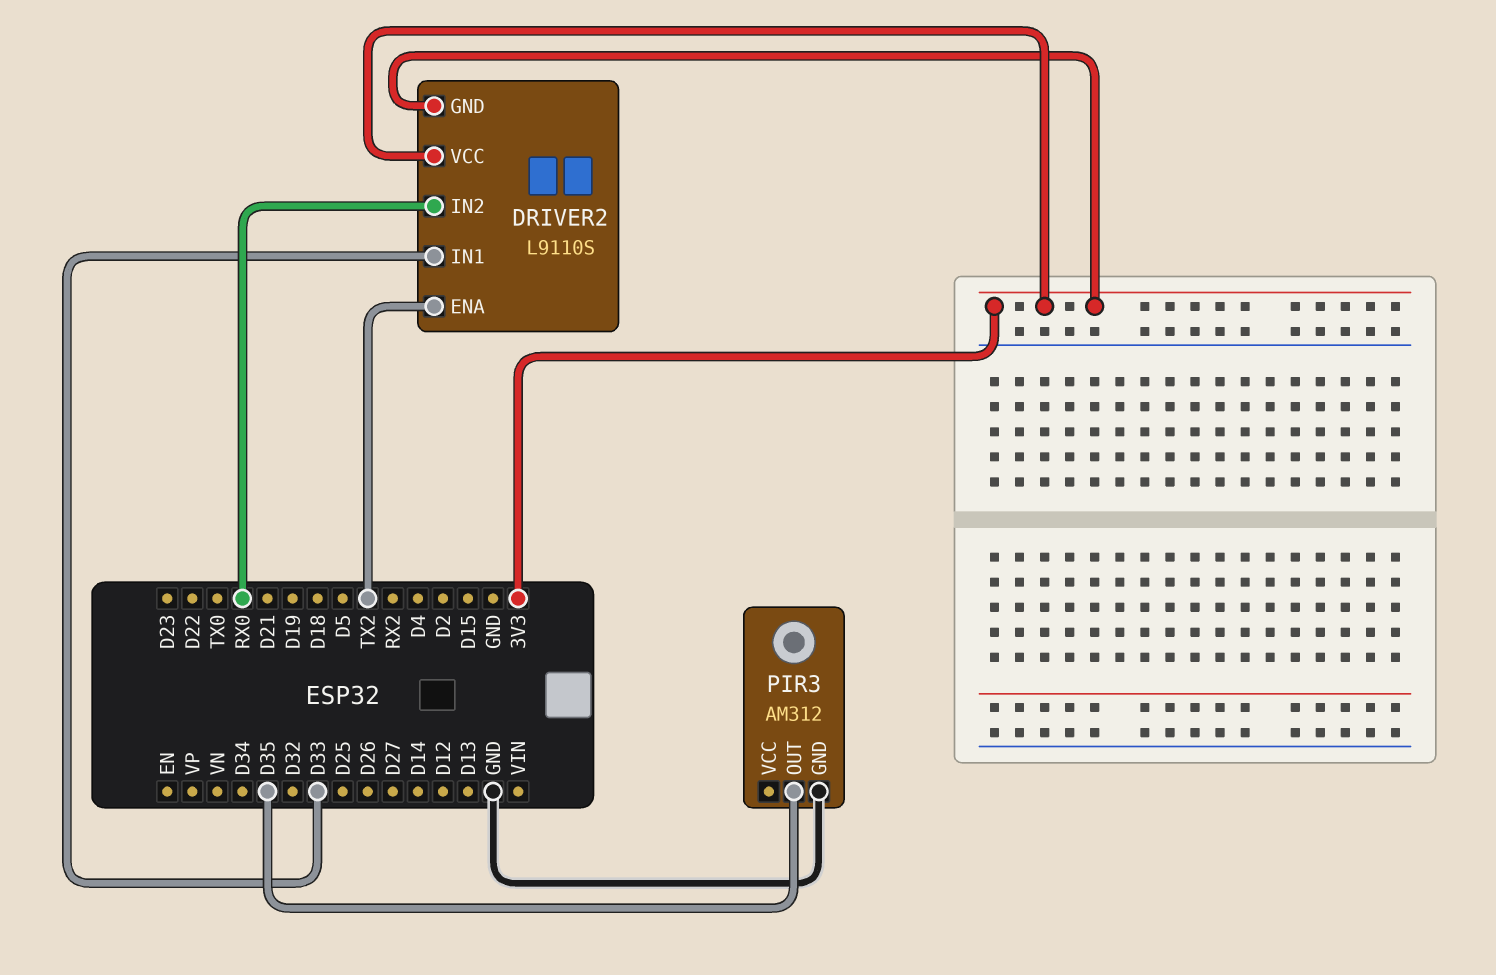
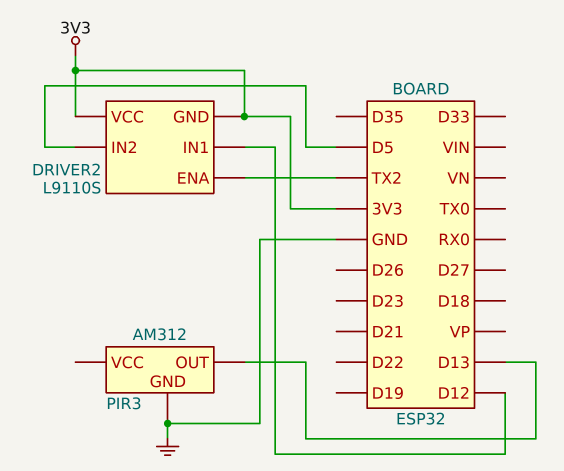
DRIVER2 pin IN1: D33 -> D12
DRIVER2 pin IN2: RX0 -> D5
PIR3 pin OUT: D35 -> D13

